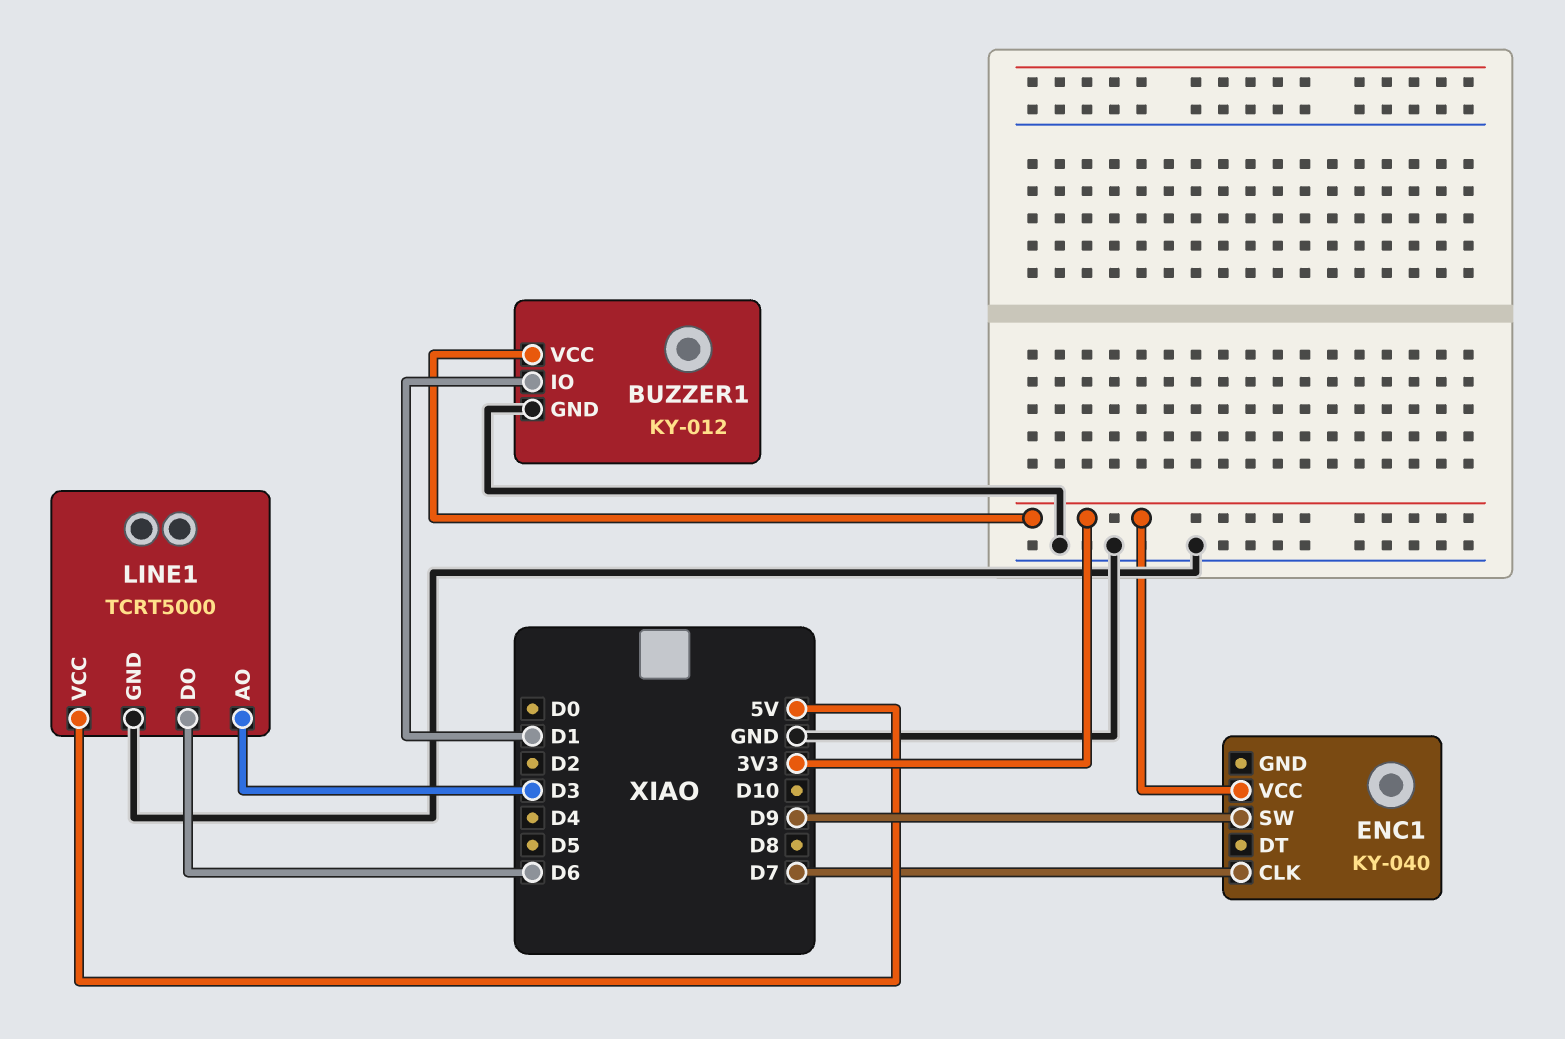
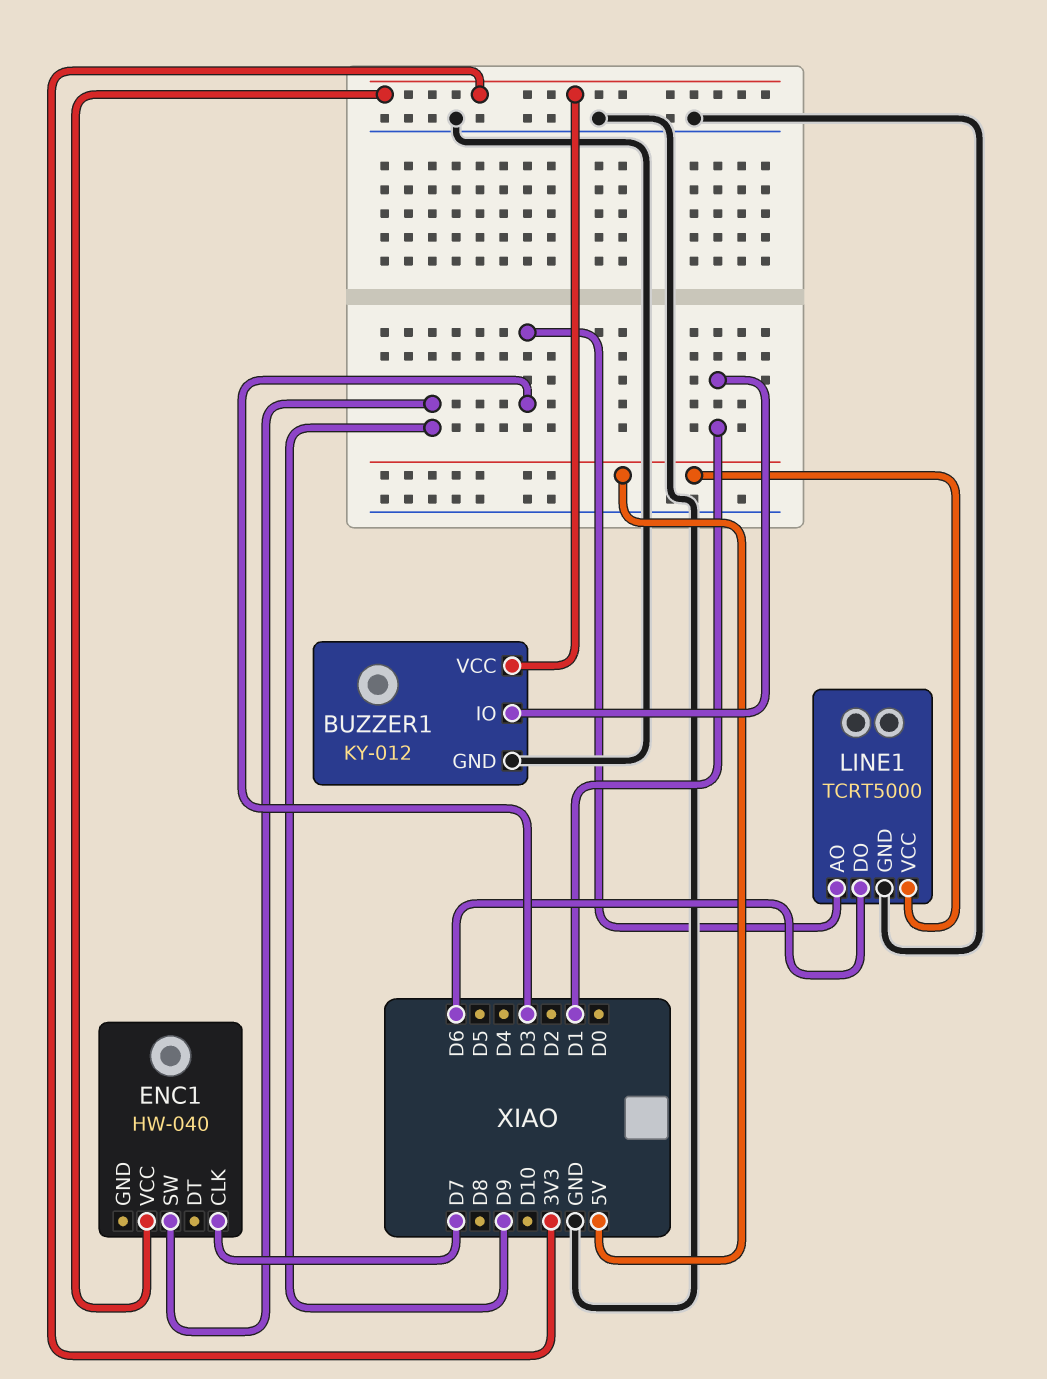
ENC1: KY-040 -> HW-040

